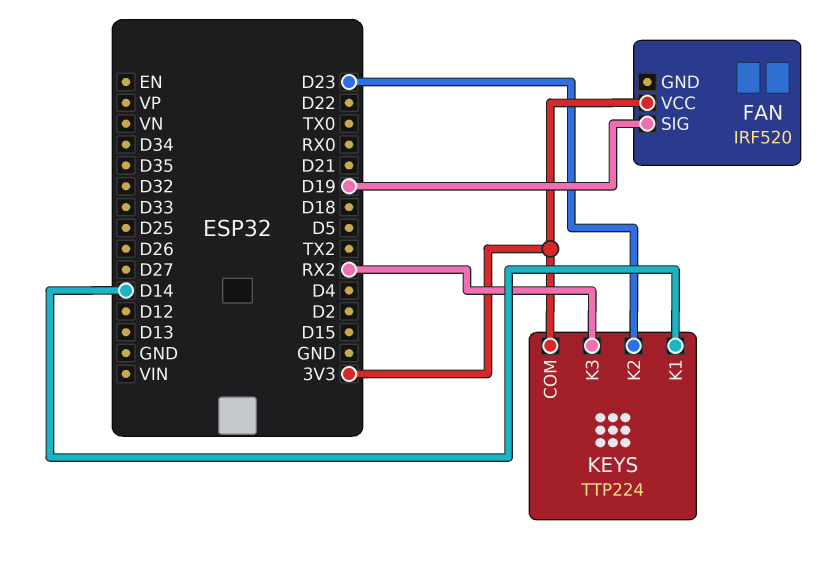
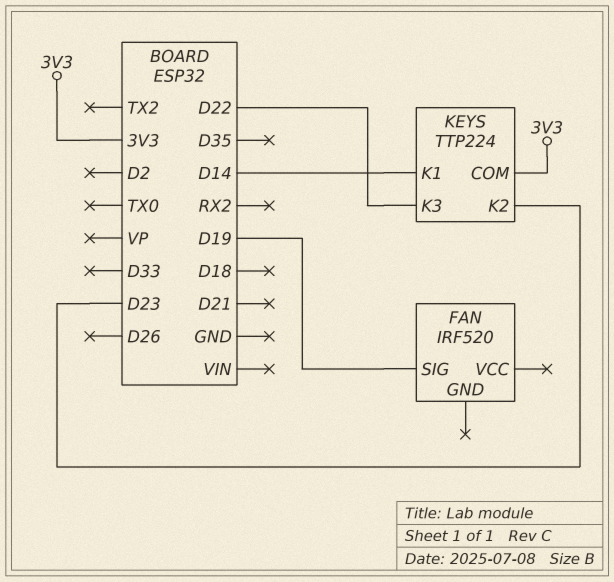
FAN pin VCC: 3V3 -> none
KEYS pin K3: RX2 -> D22

